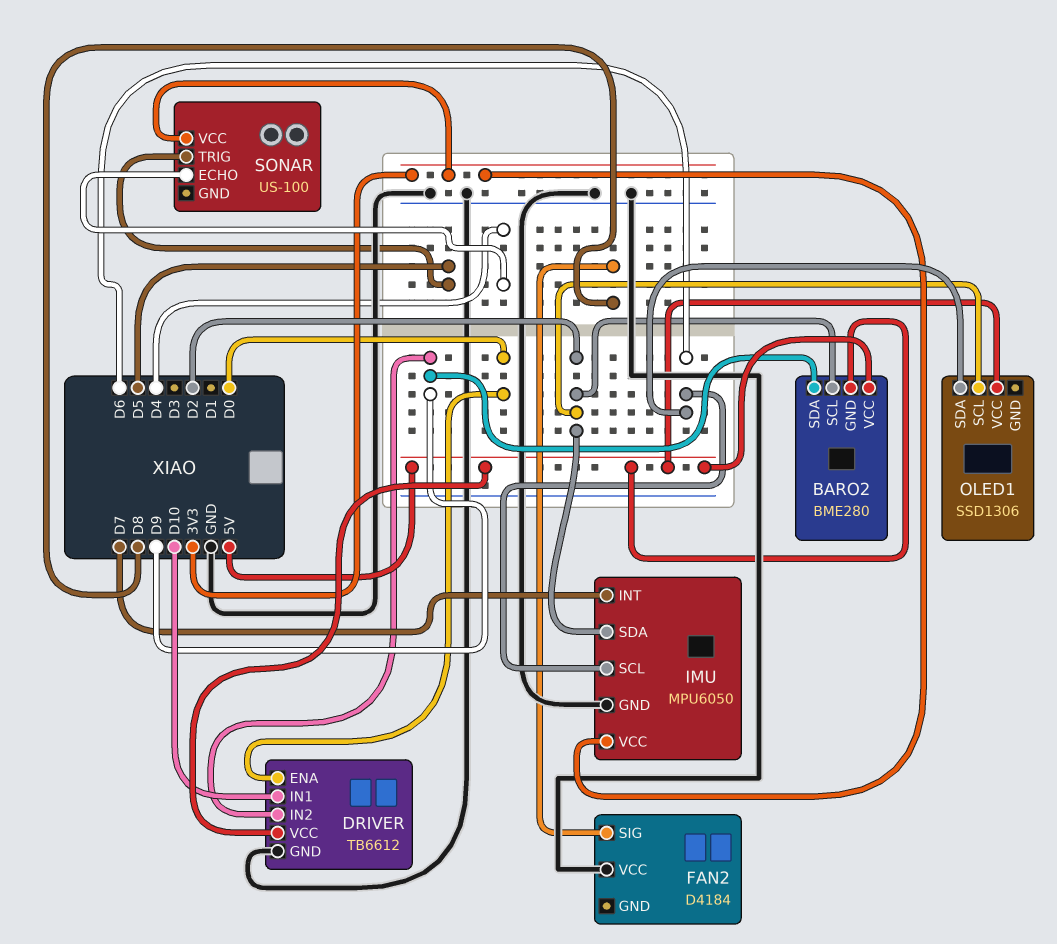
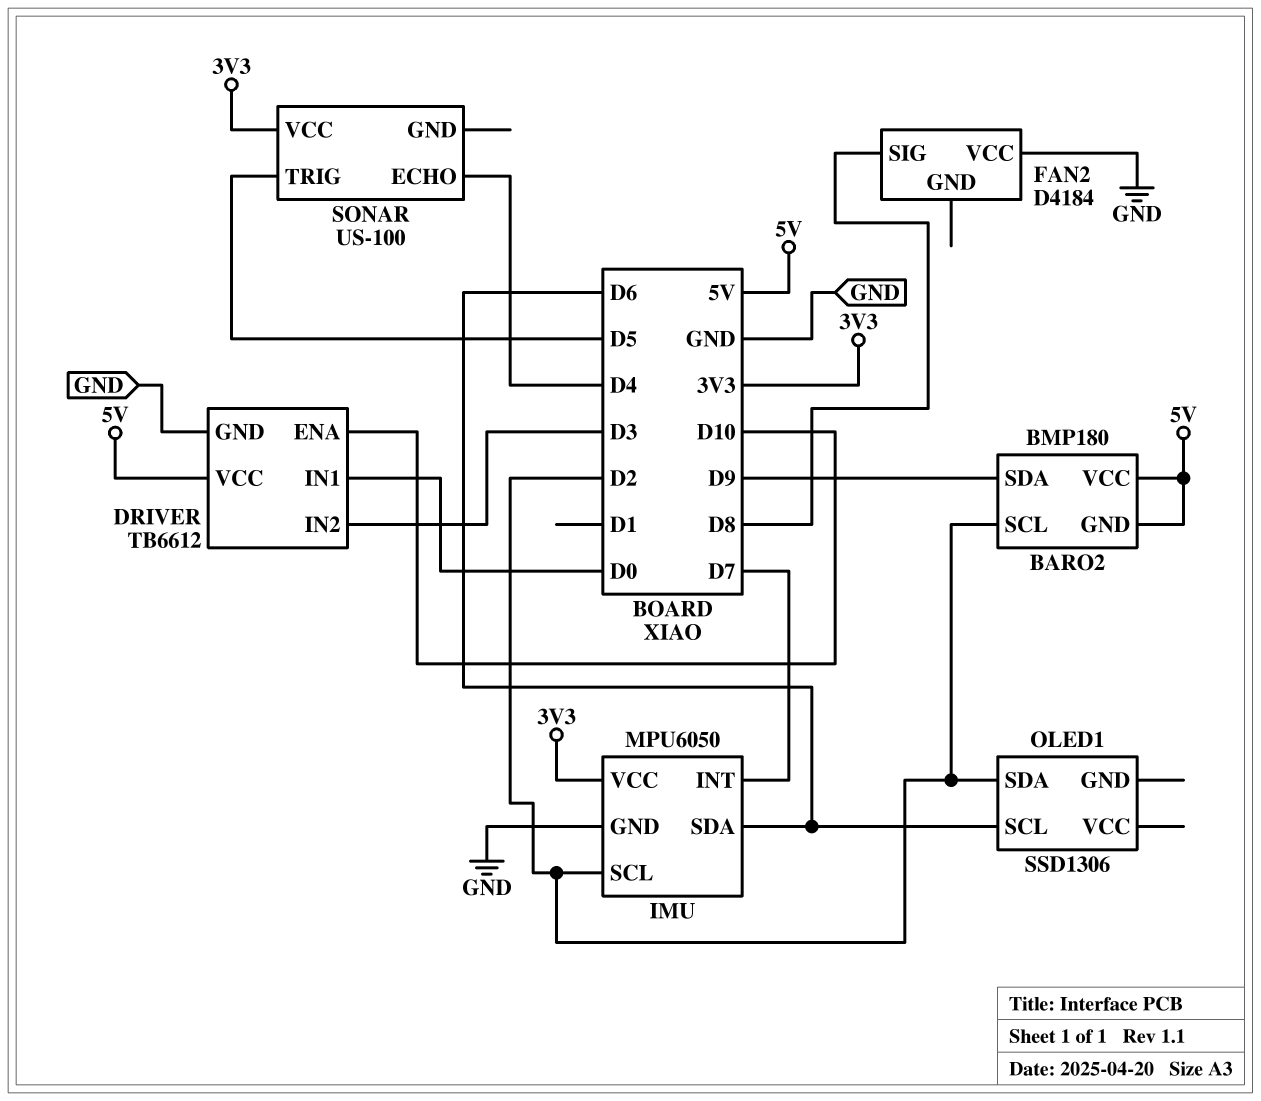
BARO2: BME280 -> BMP180
DRIVER pin ENA: D0 -> D10
DRIVER pin IN1: D10 -> D0
DRIVER pin IN2: D9 -> D3
IMU pin SCL: D6 -> D2
IMU pin SDA: D2 -> D6
OLED1 pin SCL: D2 -> D6
OLED1 pin SDA: D6 -> D2
OLED1 pin VCC: 5V -> none

